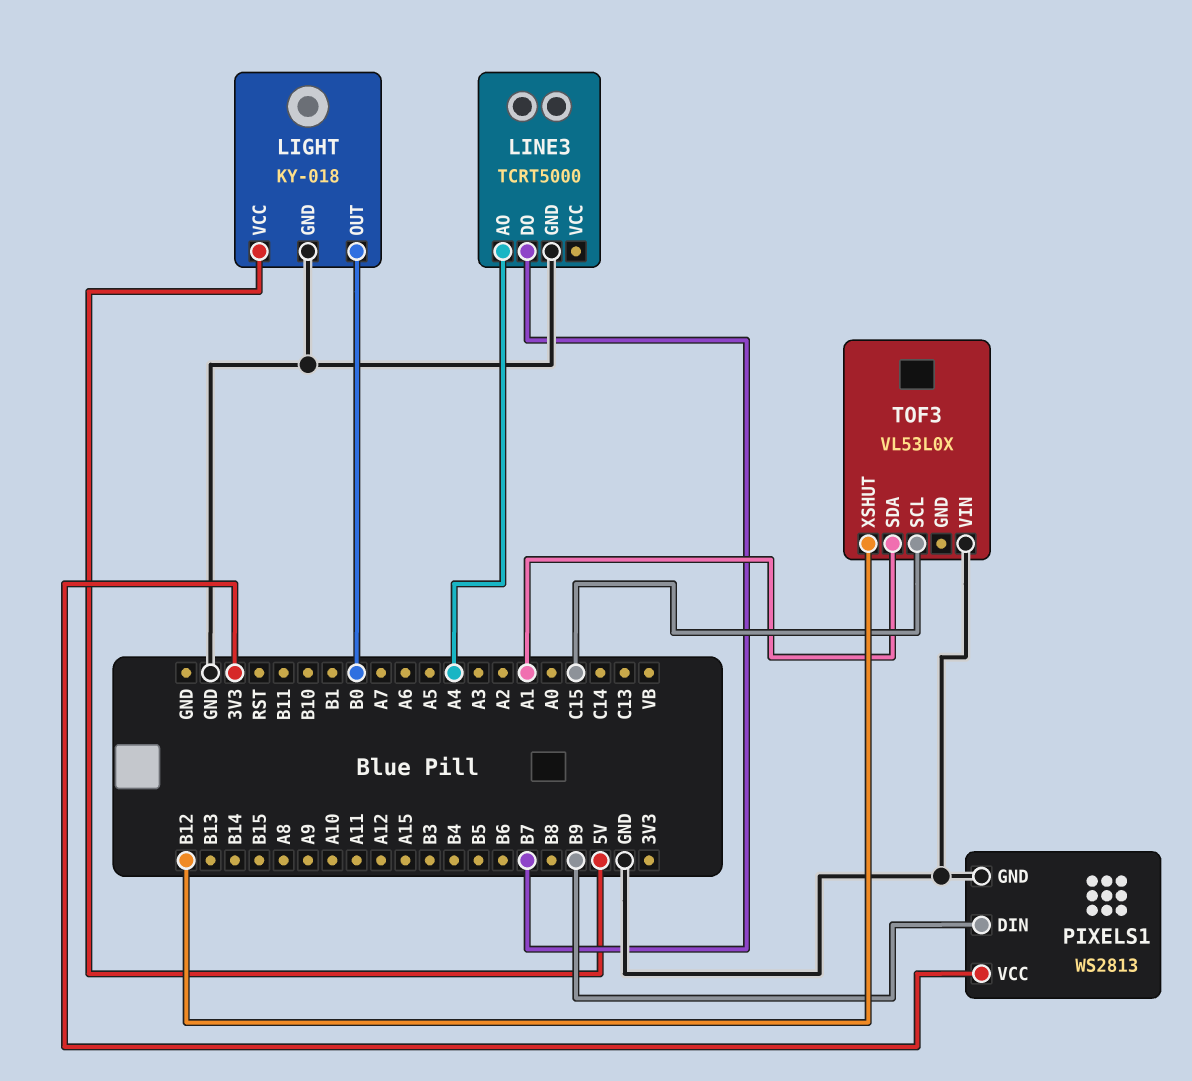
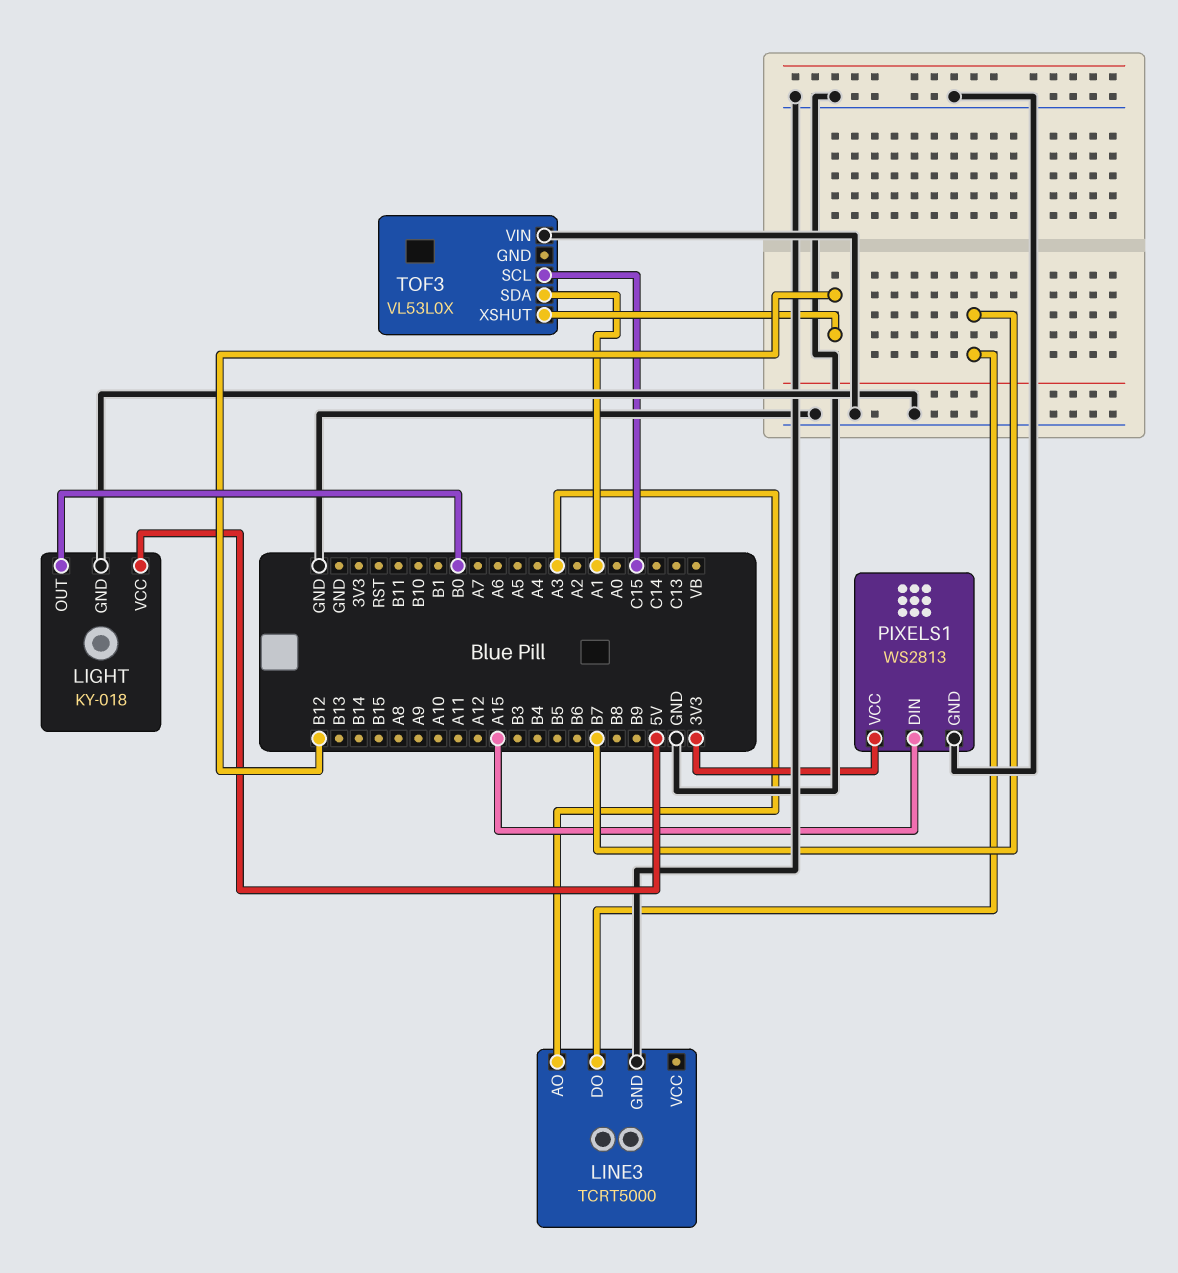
LINE3 pin AO: A4 -> A3
PIXELS1 pin DIN: B9 -> A15

